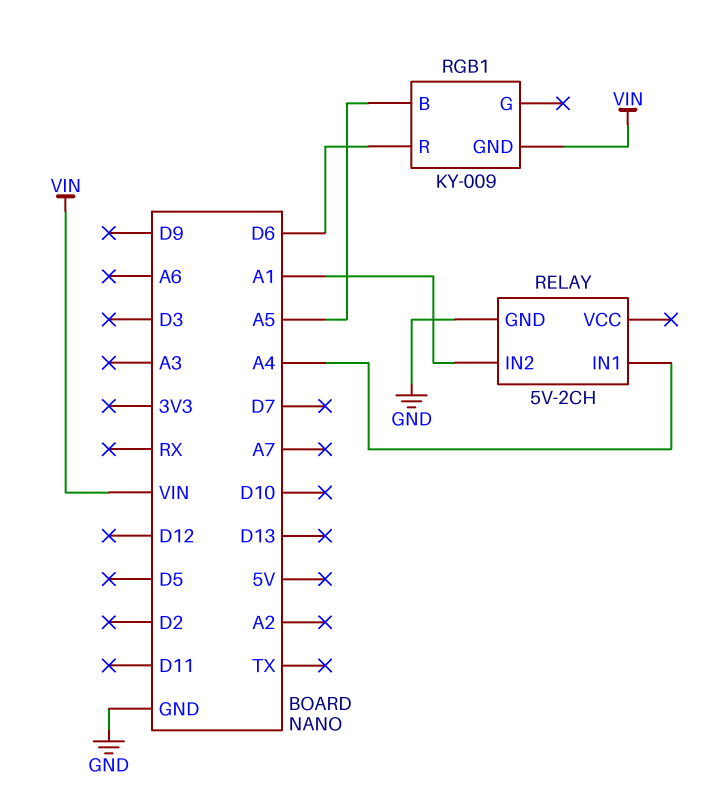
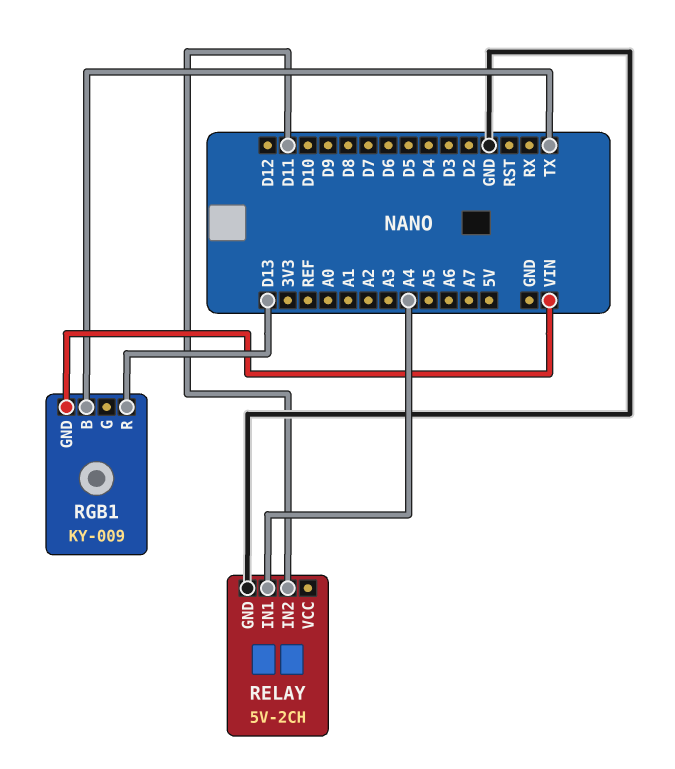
RELAY pin IN2: A1 -> D11
RGB1 pin B: A5 -> TX
RGB1 pin R: D6 -> D13

